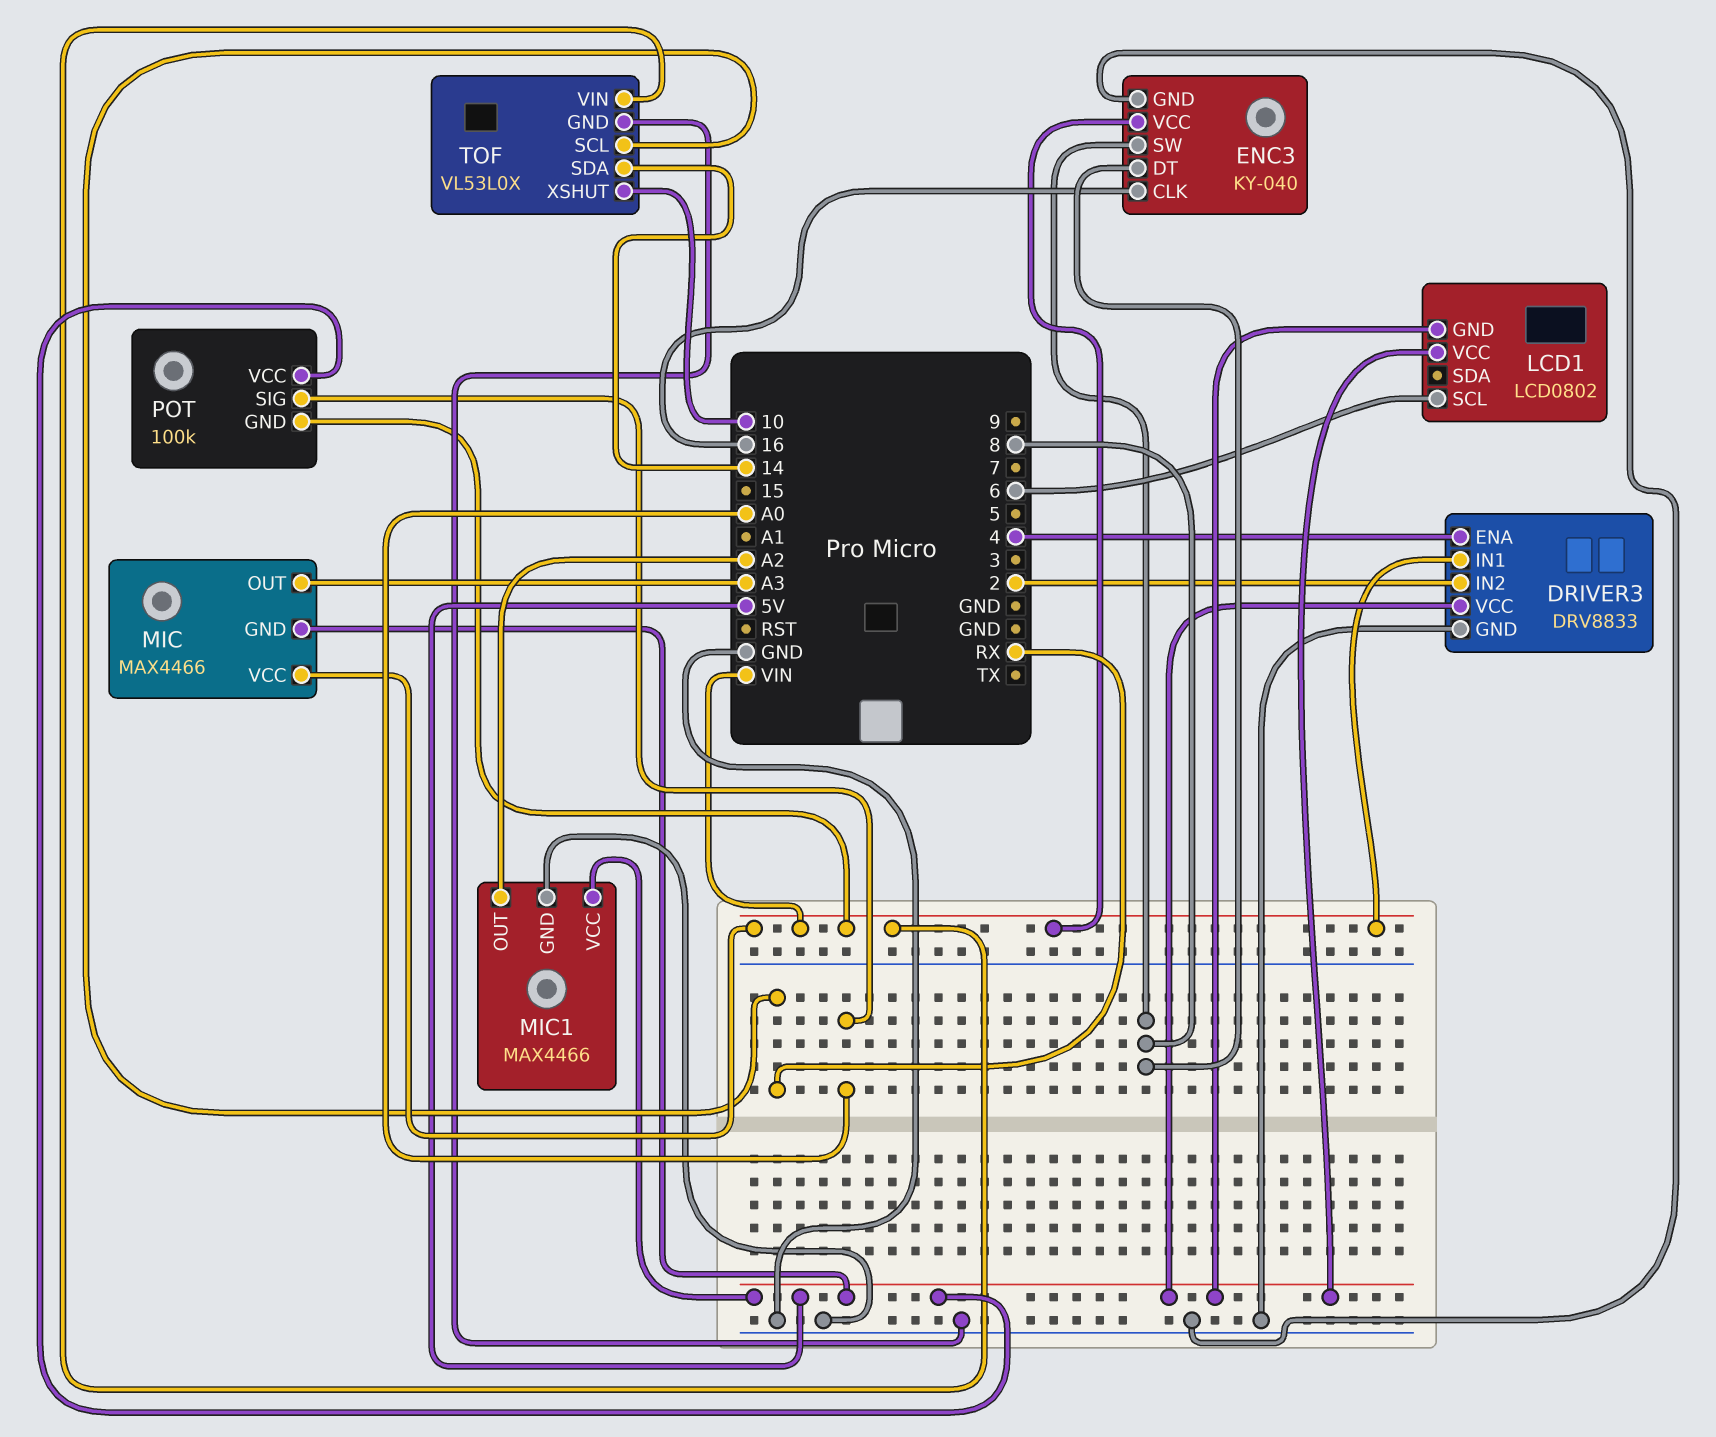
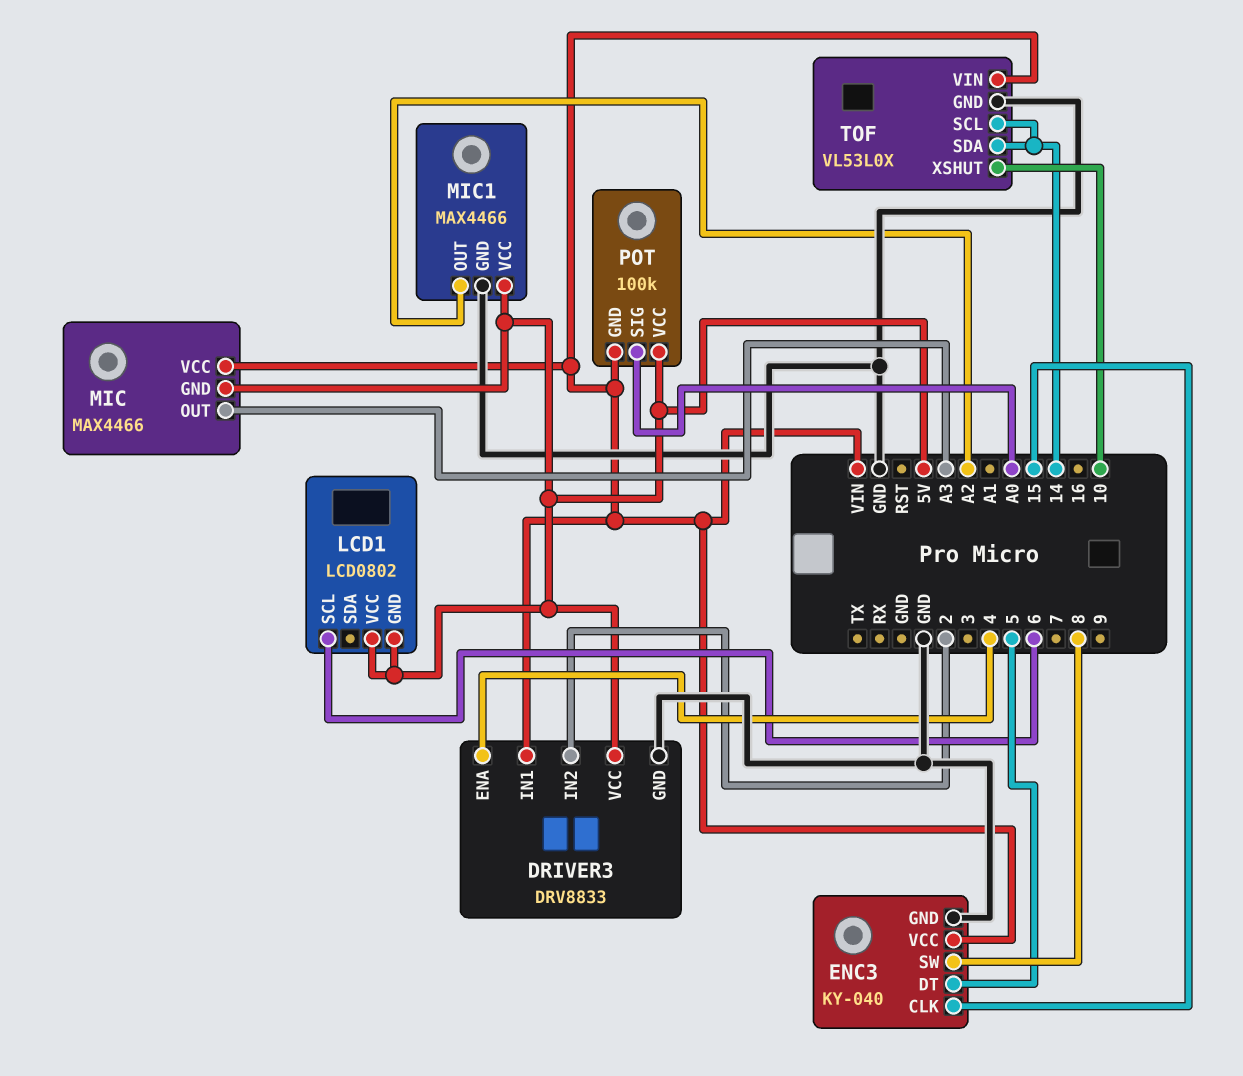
ENC3 pin CLK: 16 -> 15
ENC3 pin DT: 8 -> 5
TOF pin SCL: RX -> 14

